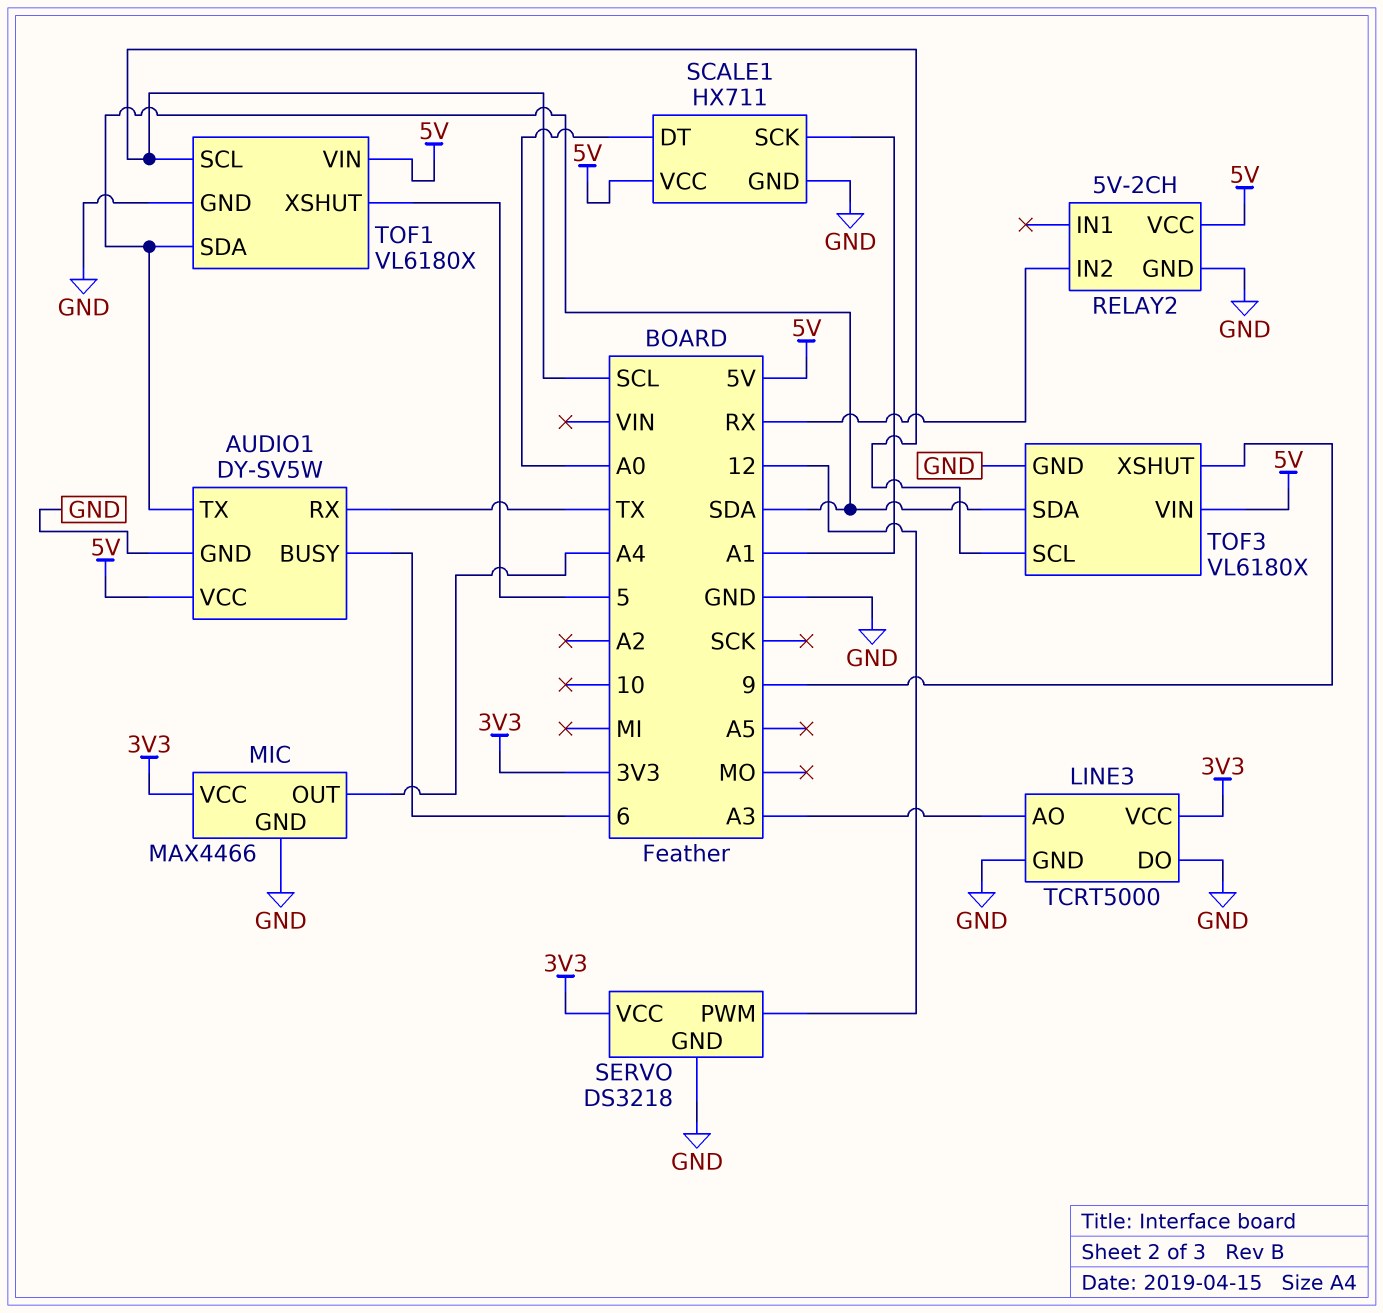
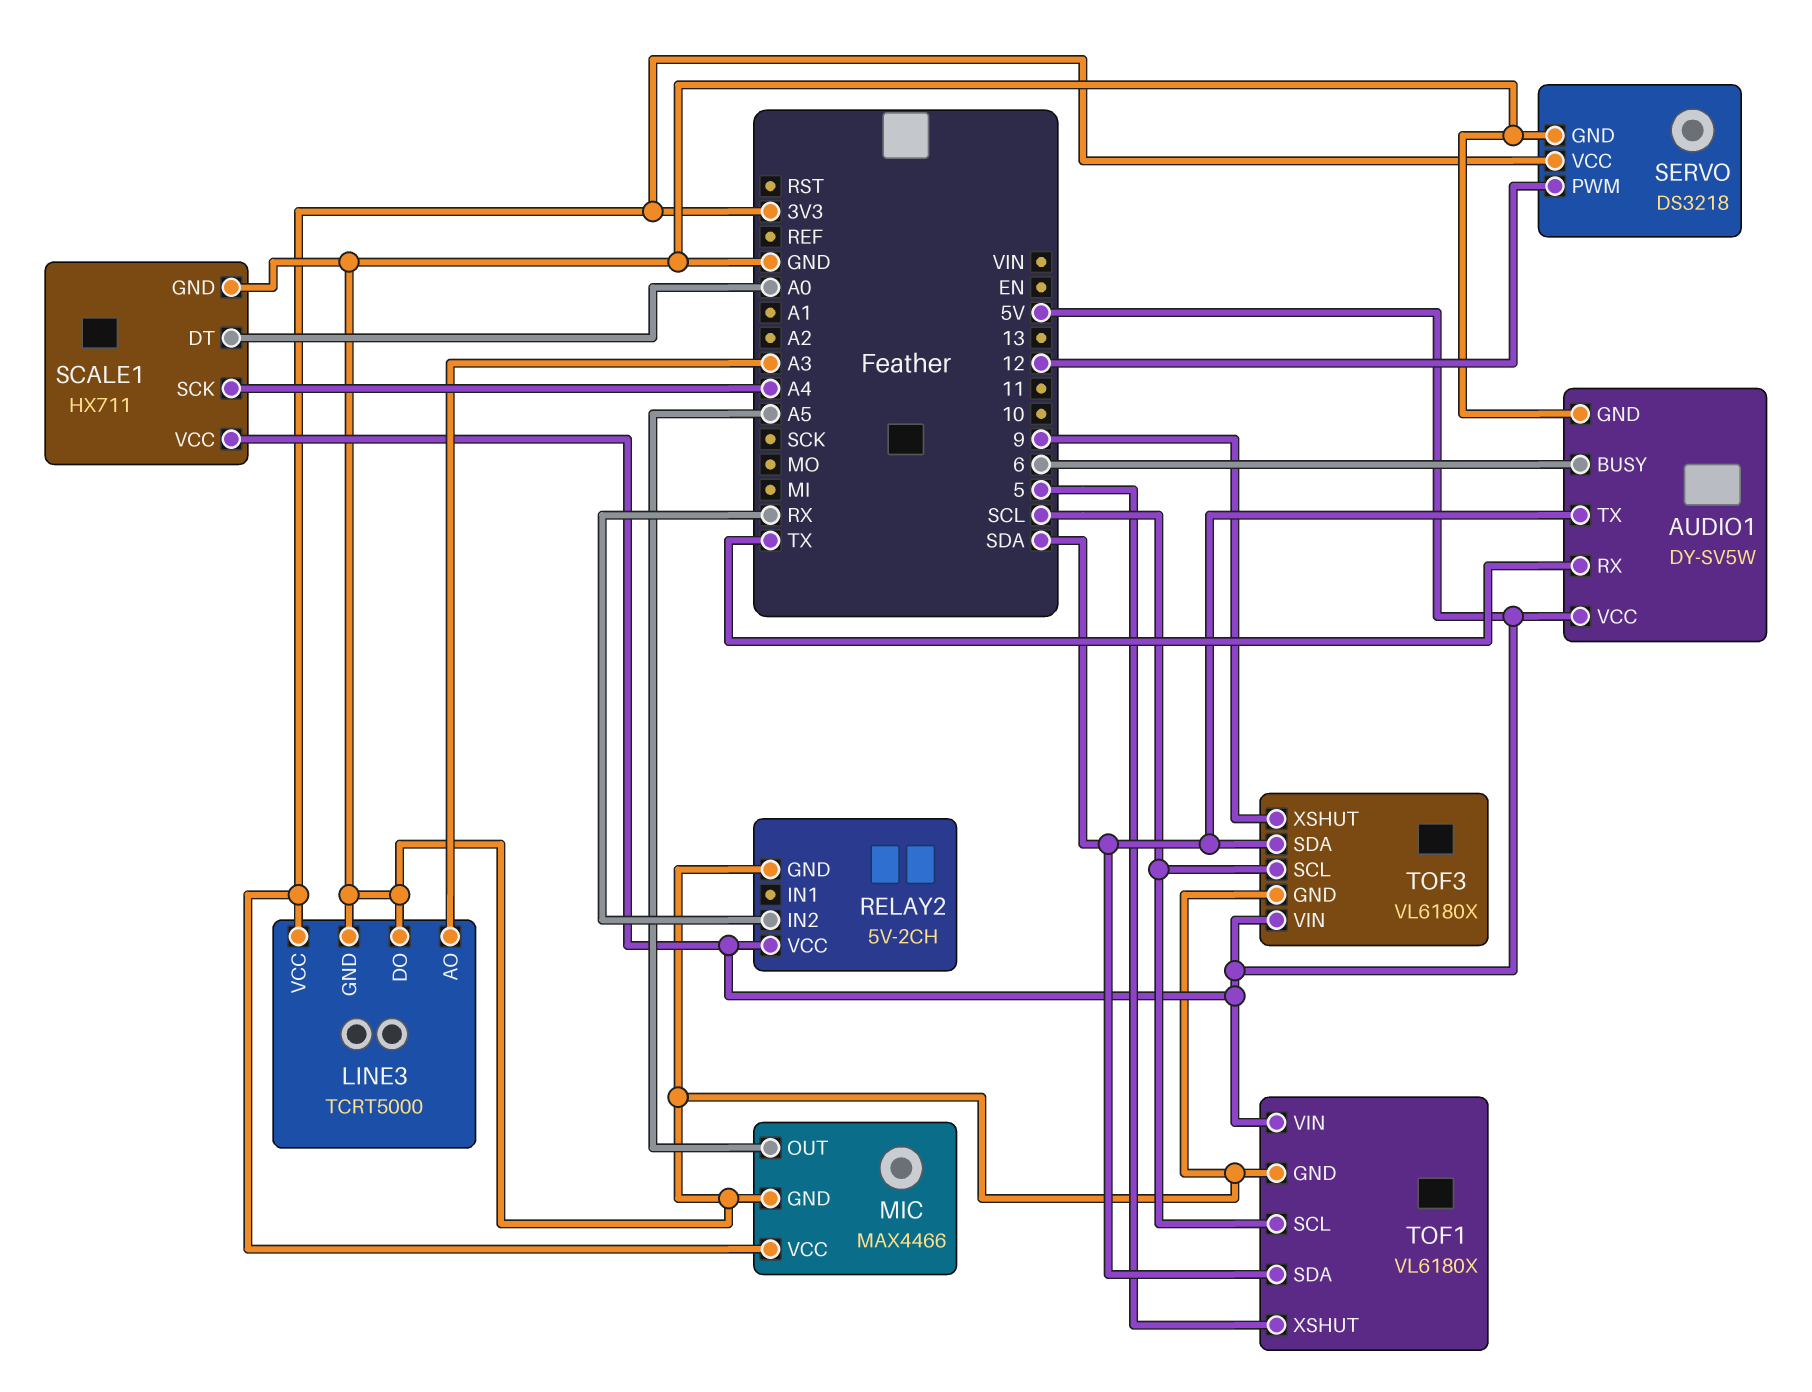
MIC pin OUT: A4 -> A5
SCALE1 pin SCK: A1 -> A4

